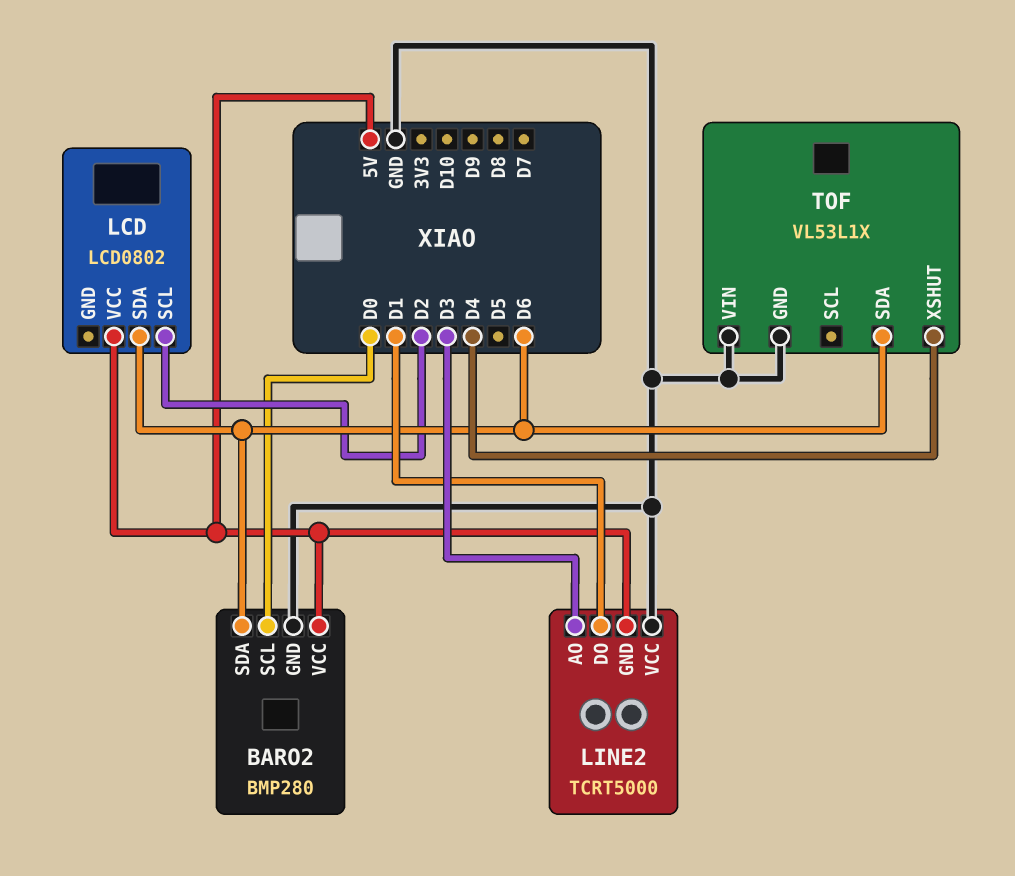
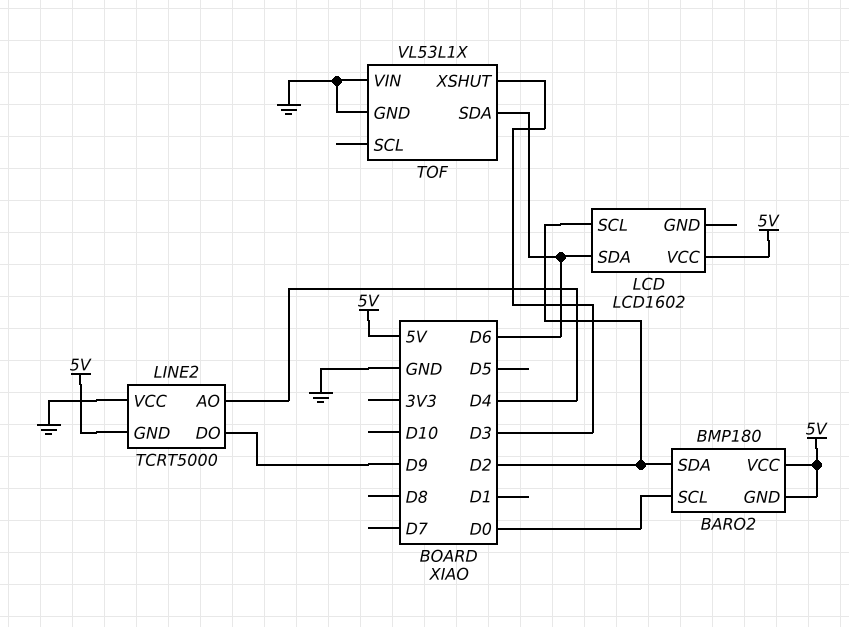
BARO2: BMP280 -> BMP180
BARO2 pin GND: GND -> 5V
BARO2 pin SDA: D6 -> D2
LCD: LCD0802 -> LCD1602
LINE2 pin AO: D3 -> D4
LINE2 pin DO: D1 -> D9
TOF pin XSHUT: D4 -> D3

